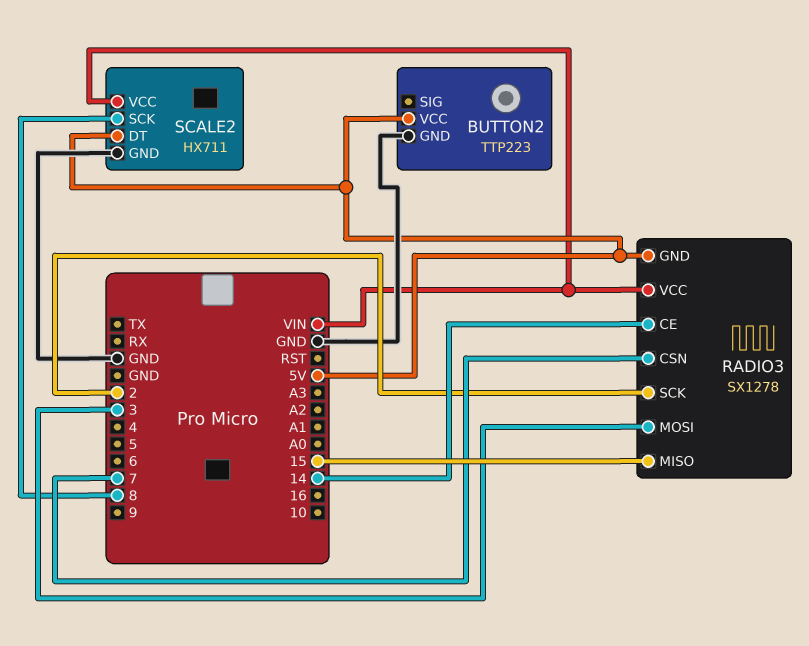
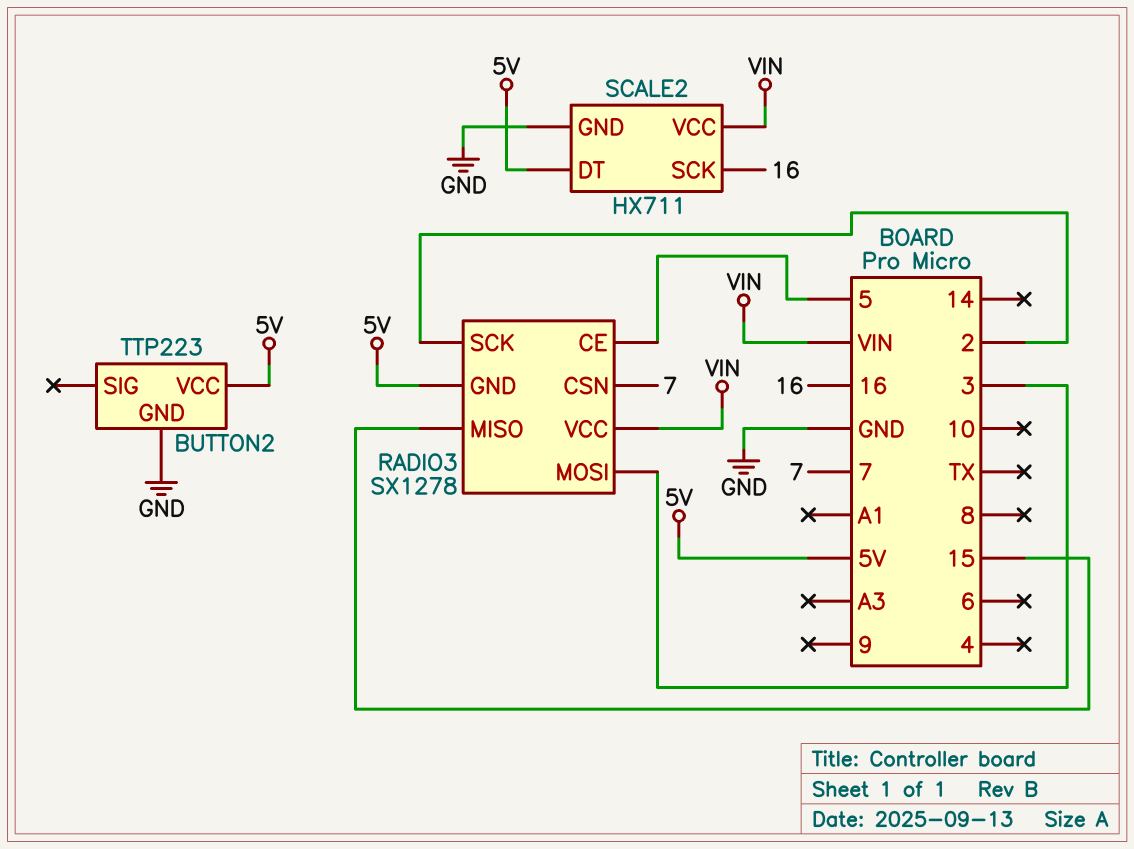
RADIO3 pin CE: 14 -> 5
SCALE2 pin SCK: 8 -> 16

